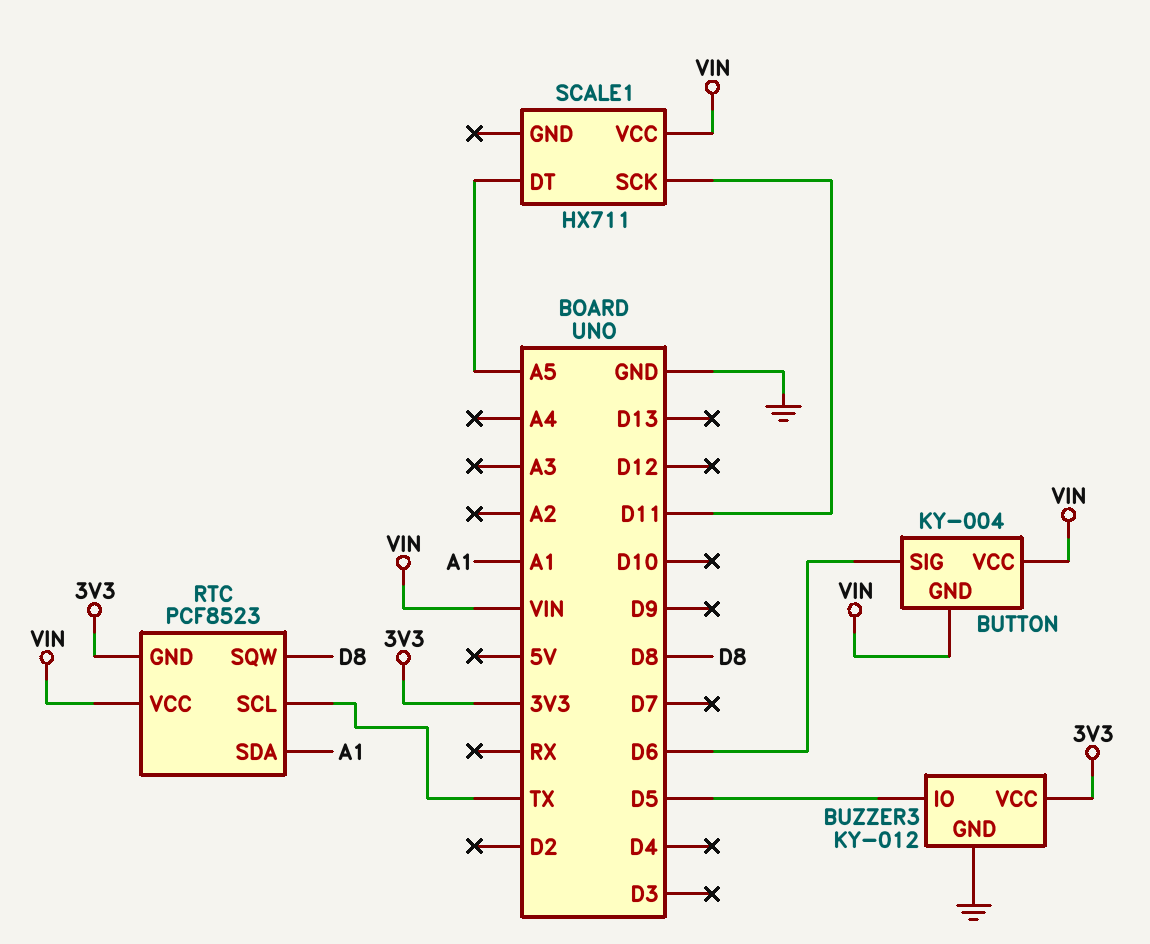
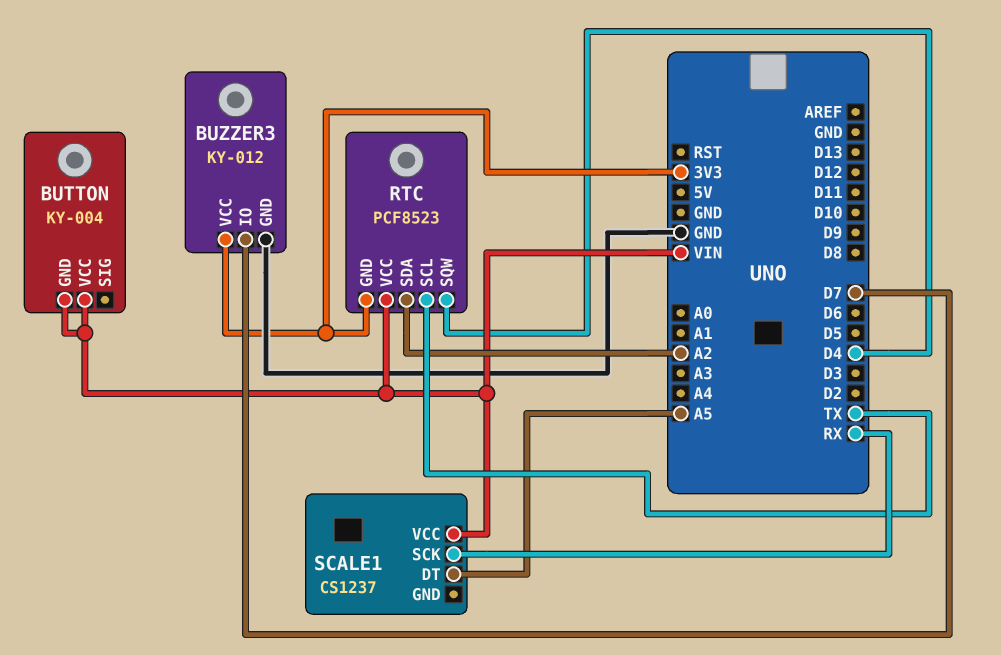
BUTTON pin SIG: D6 -> none
BUZZER3 pin IO: D5 -> D7
RTC pin SDA: A1 -> A2
RTC pin SQW: D8 -> D4
SCALE1: HX711 -> CS1237
SCALE1 pin SCK: D11 -> RX

